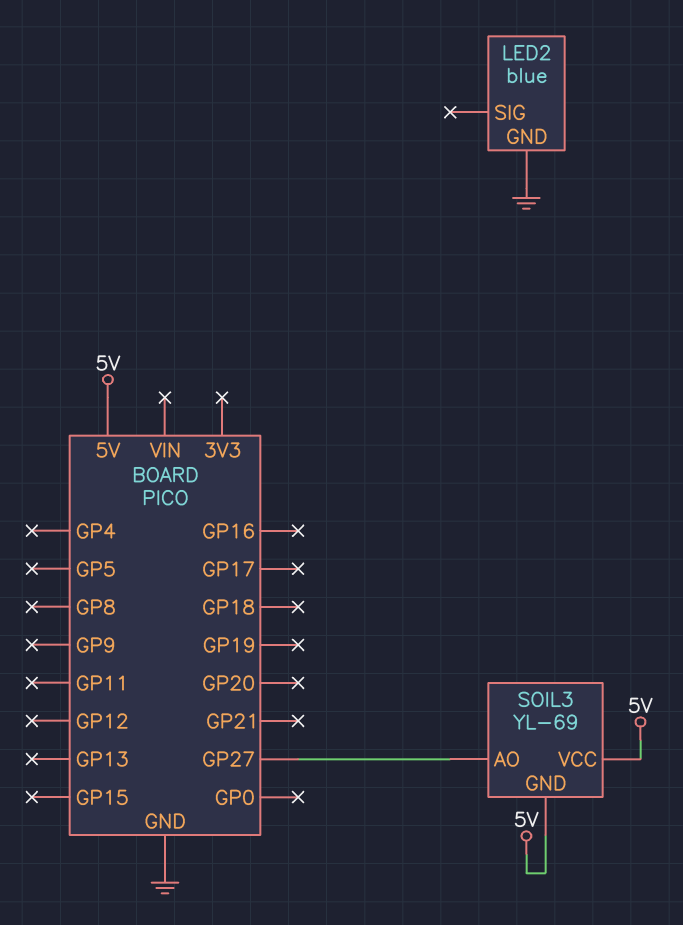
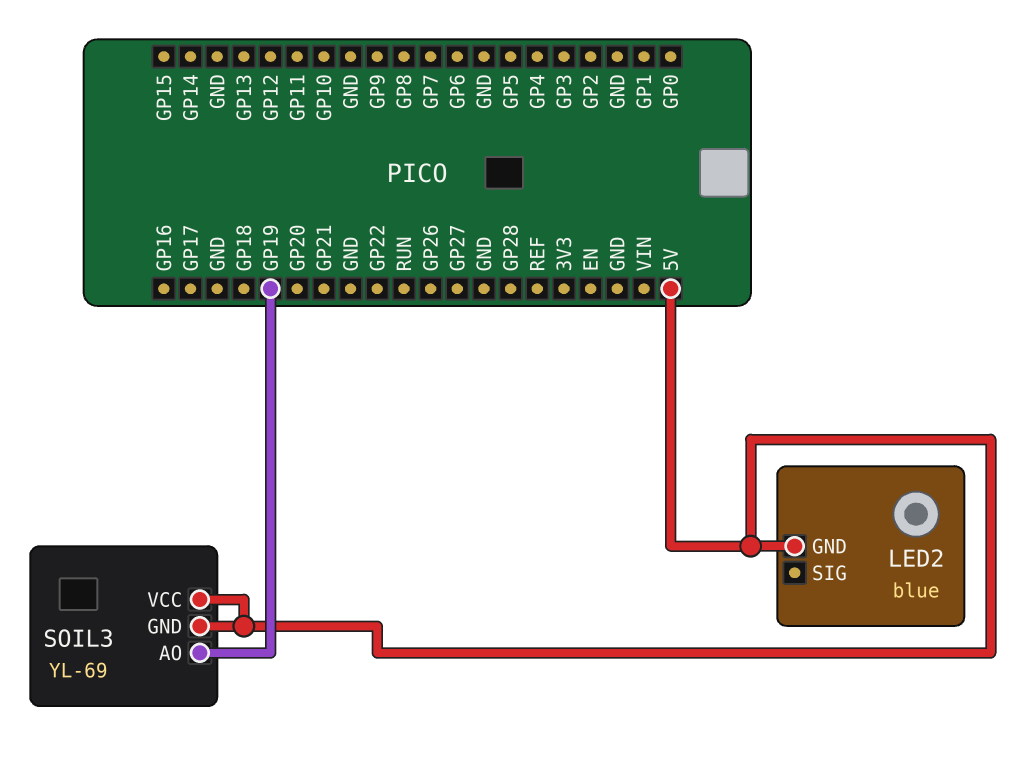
LED2 pin GND: GND -> 5V
SOIL3 pin AO: GP27 -> GP19

